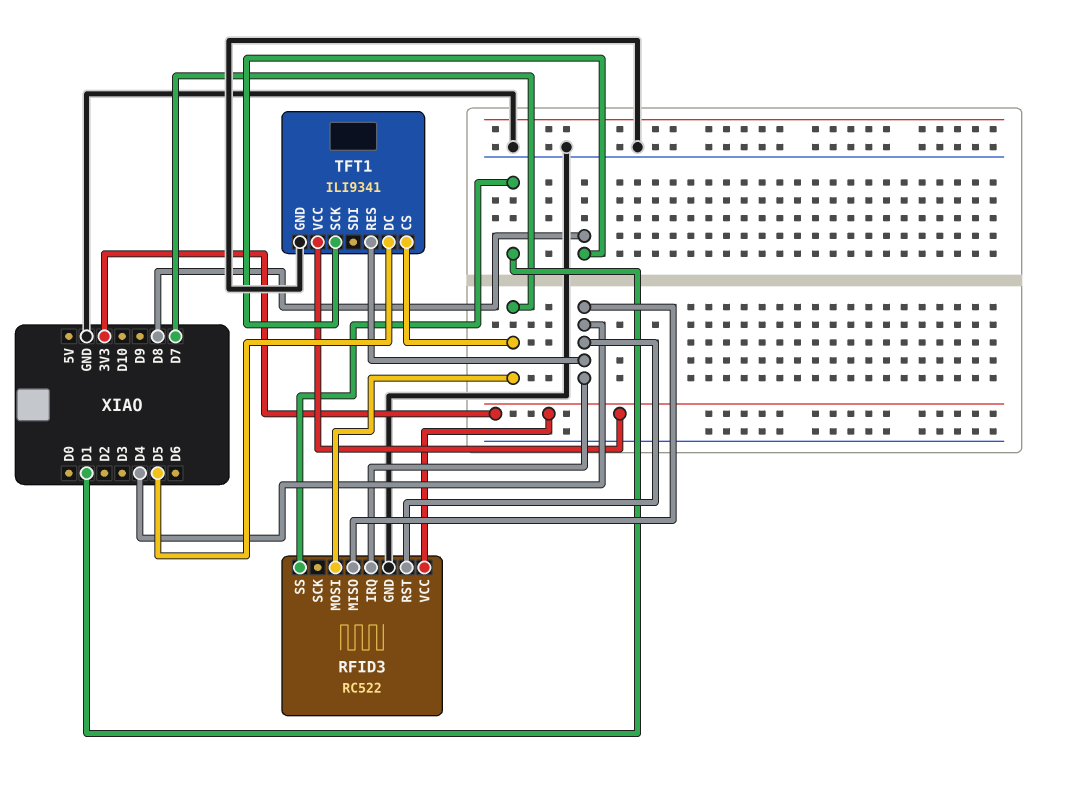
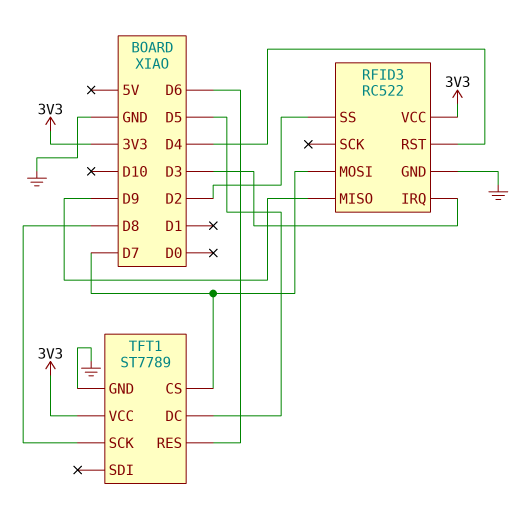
RFID3 pin IRQ: D4 -> D3
RFID3 pin MISO: D4 -> D9
RFID3 pin SS: D1 -> D2
TFT1: ILI9341 -> ST7789
TFT1 pin RES: D4 -> D6

